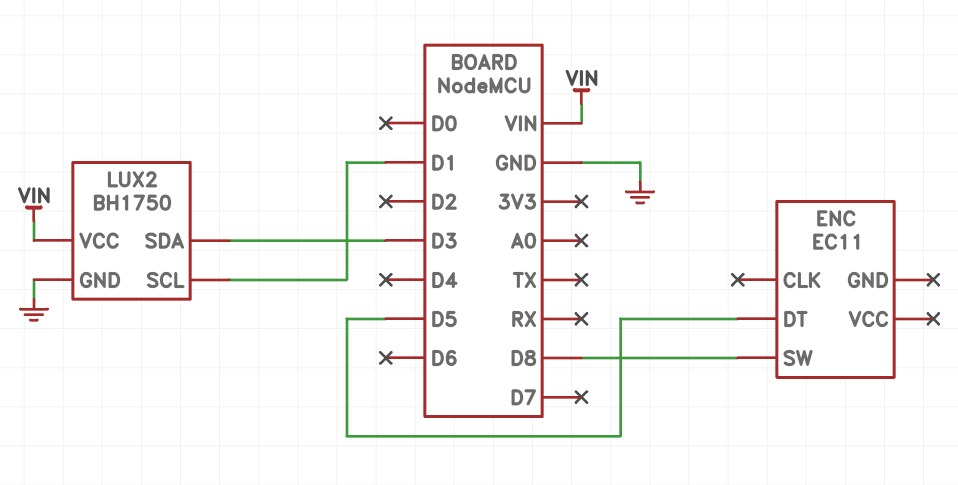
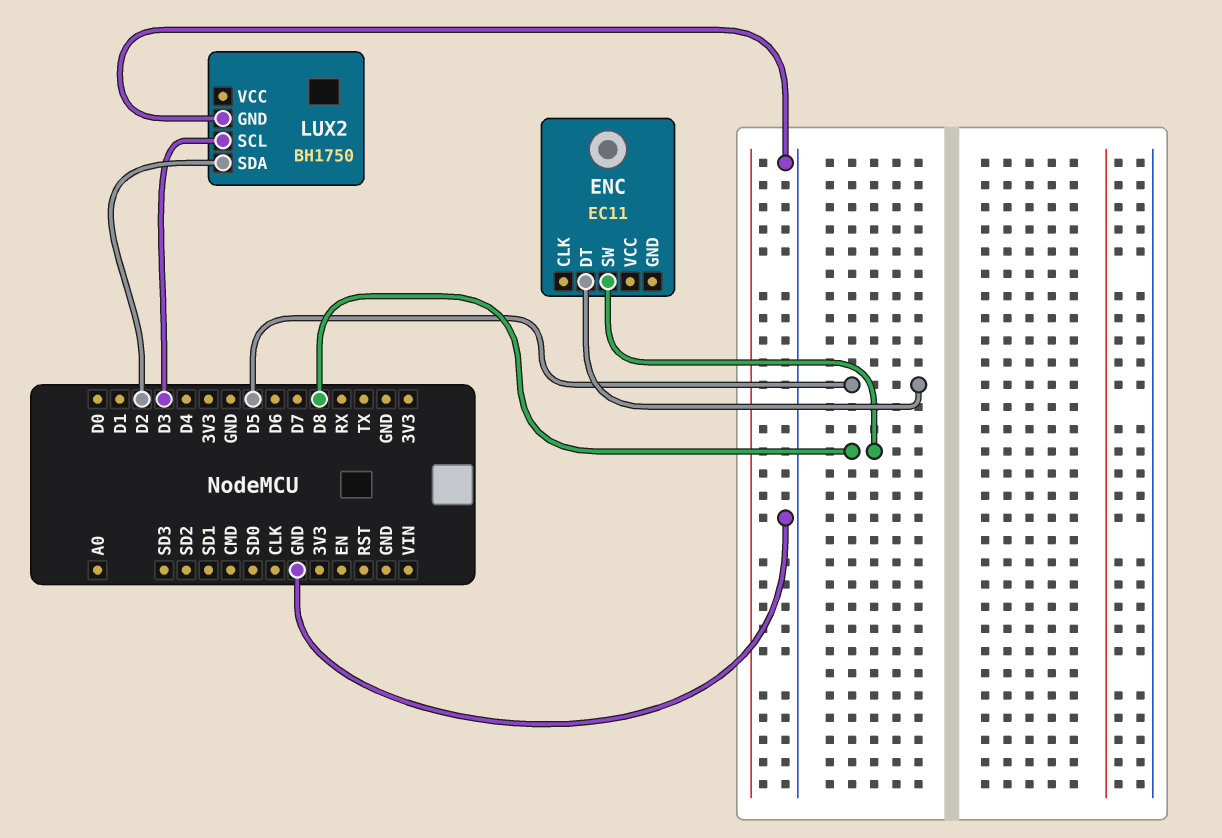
LUX2 pin SCL: D1 -> D3
LUX2 pin SDA: D3 -> D2
LUX2 pin VCC: VIN -> none

